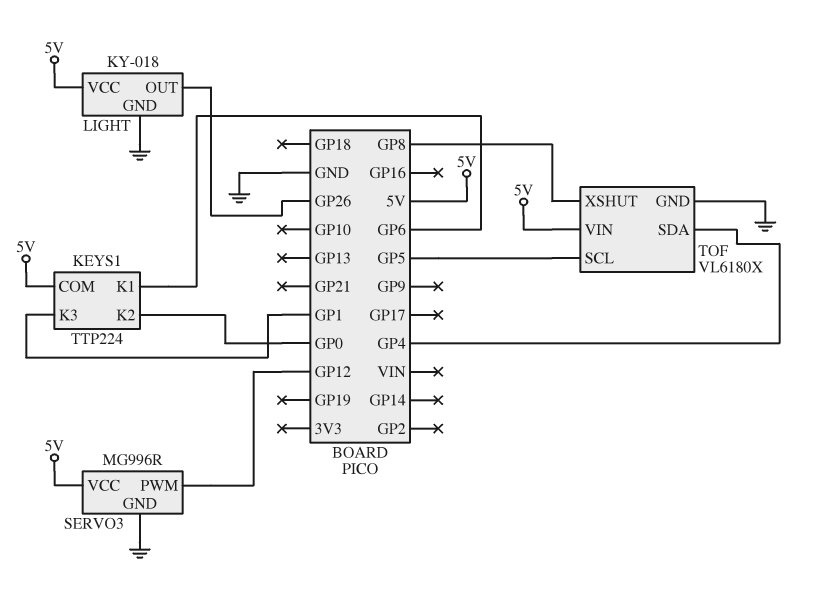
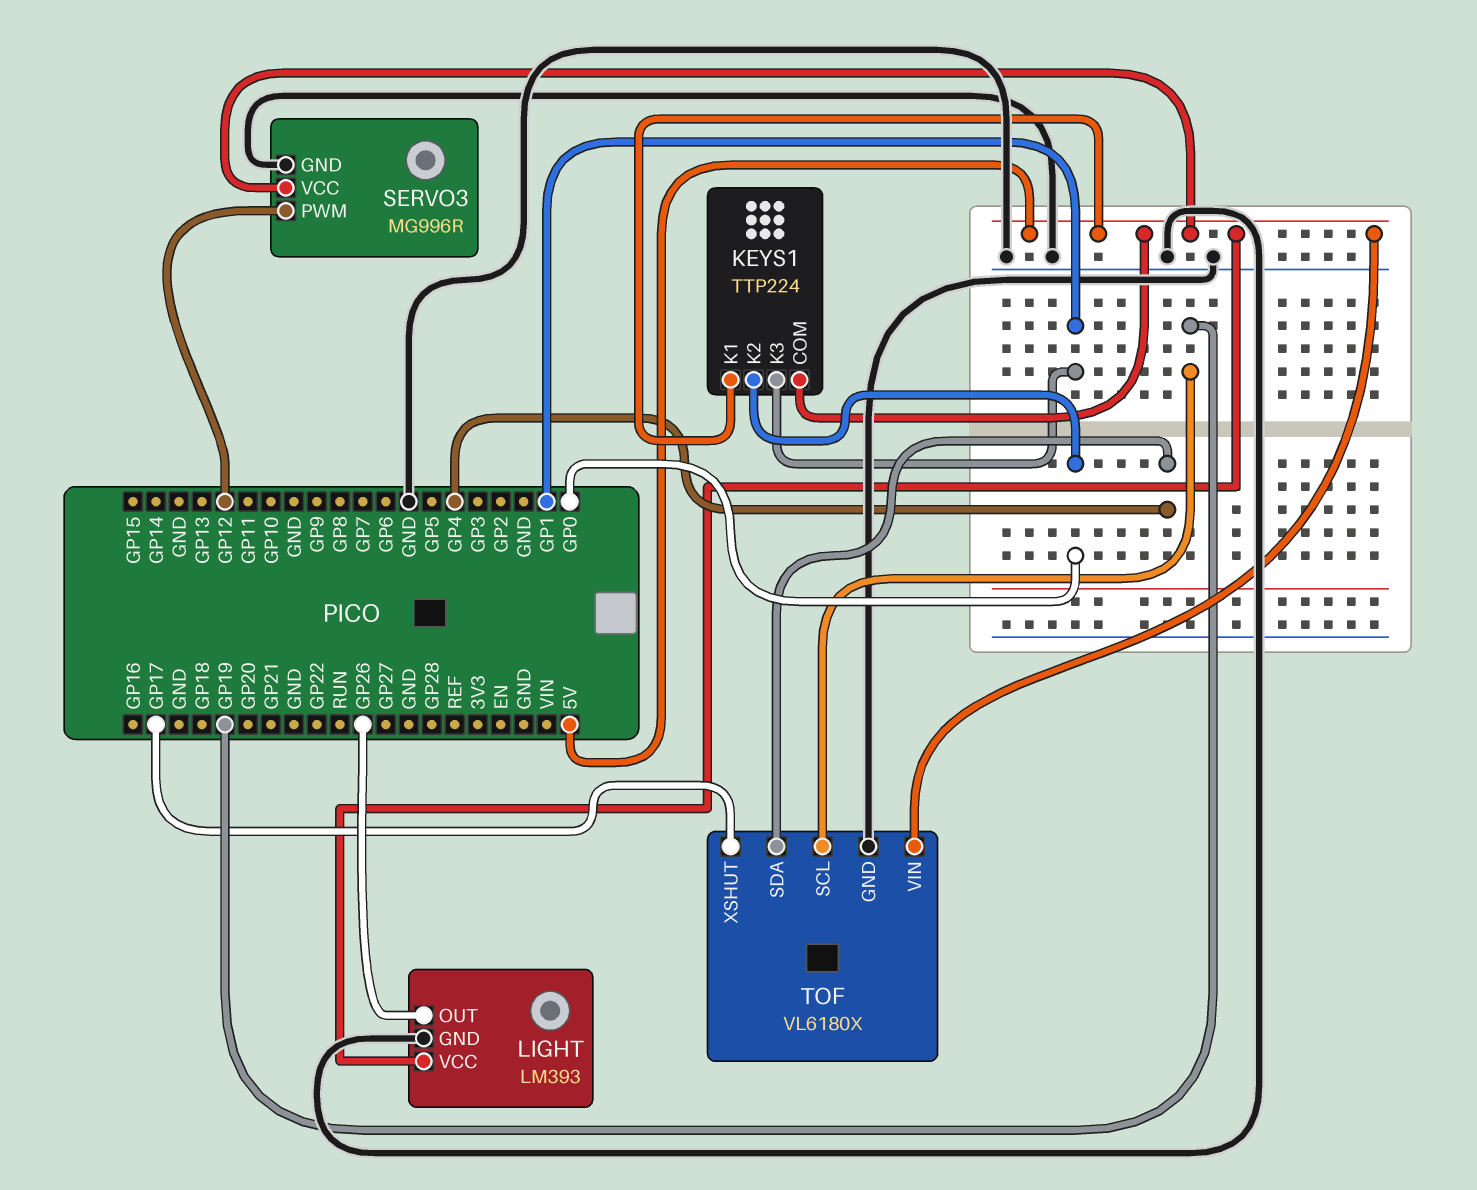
KEYS1 pin K1: GP6 -> 5V
LIGHT: KY-018 -> LM393
TOF pin SCL: GP5 -> GP19
TOF pin XSHUT: GP8 -> GP17

